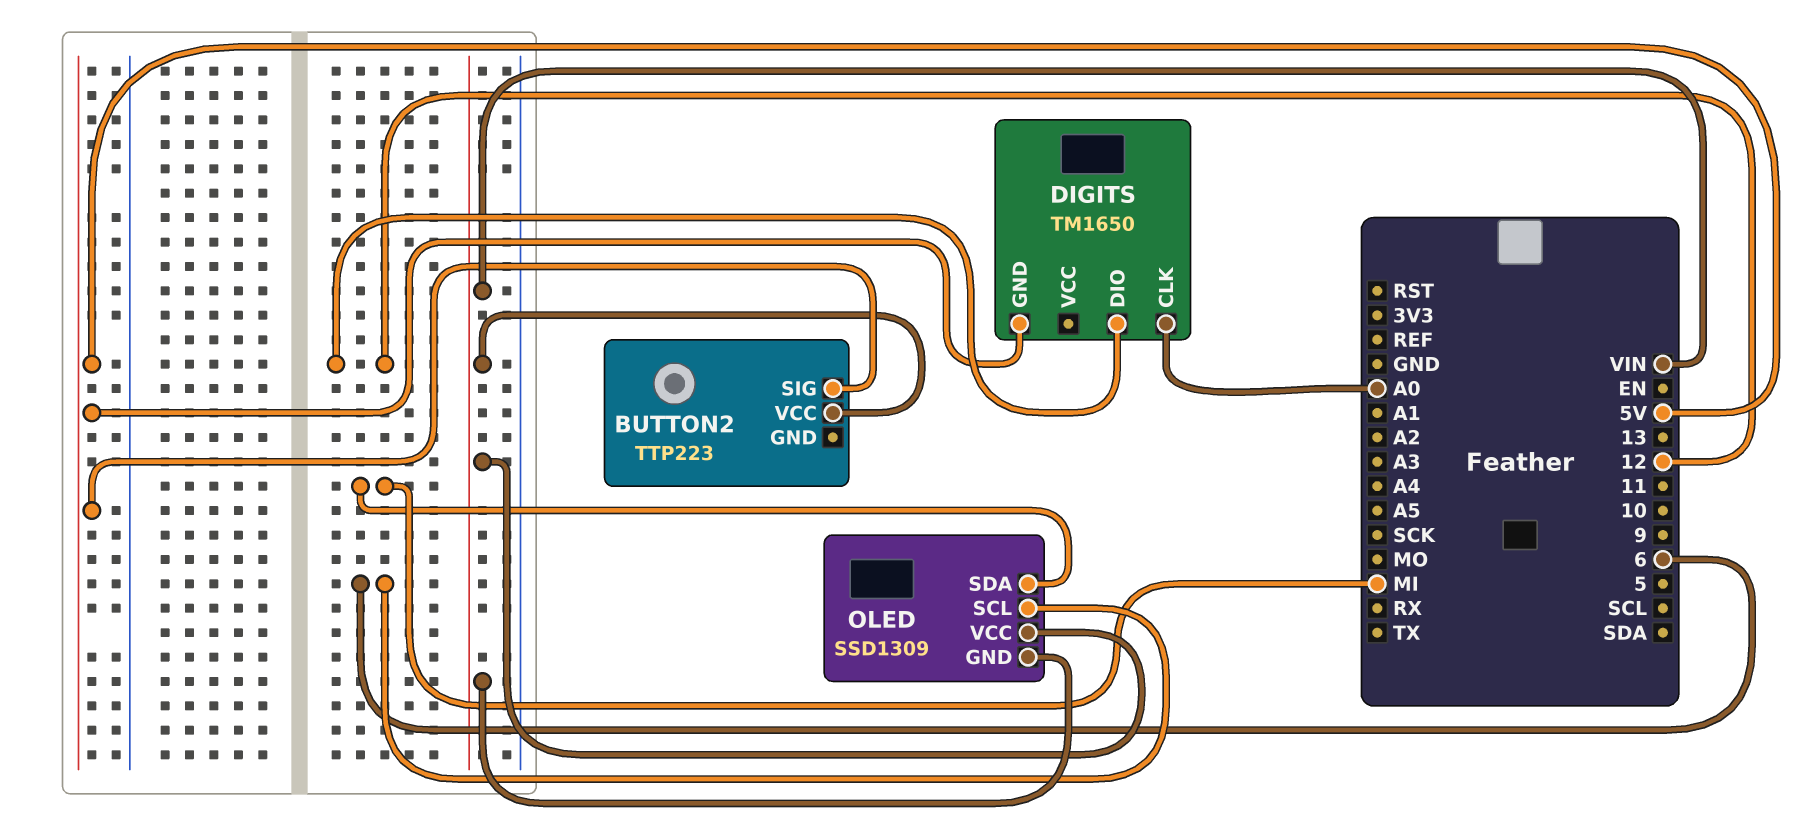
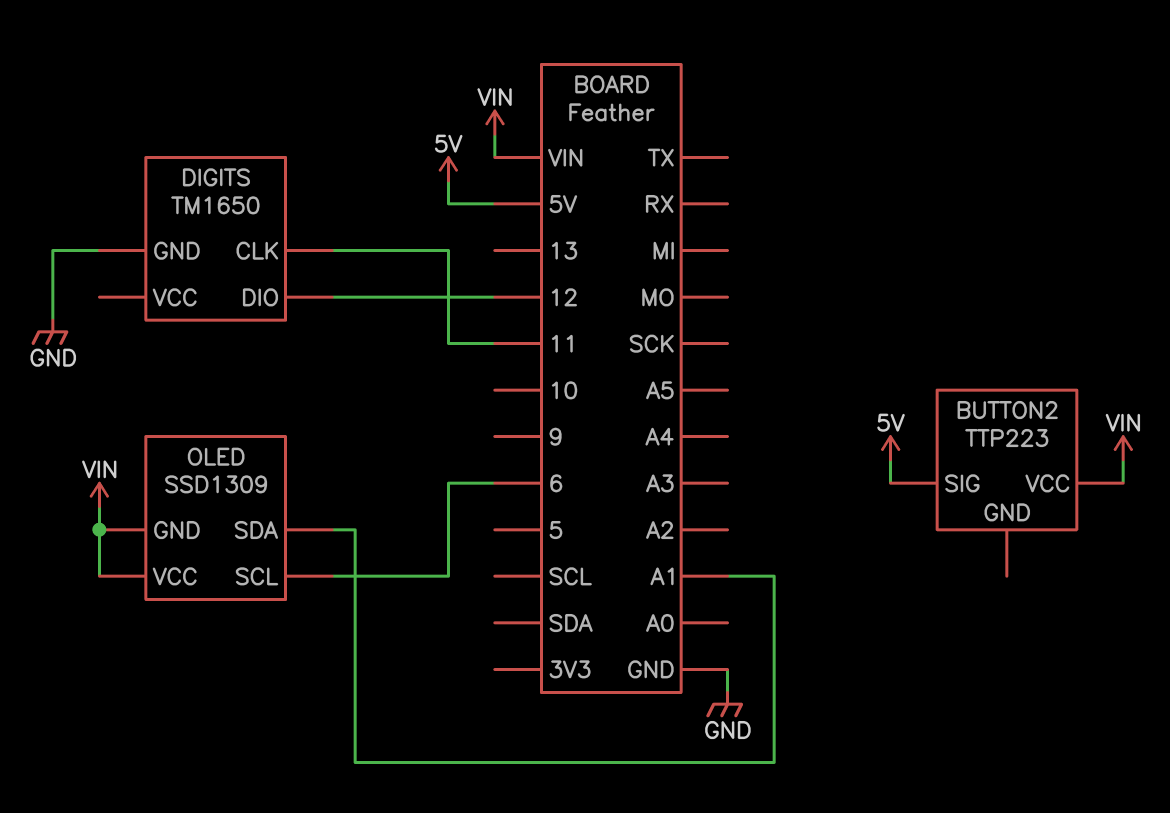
DIGITS pin CLK: A0 -> 11
DIGITS pin GND: 5V -> GND
OLED pin SDA: MI -> A1

